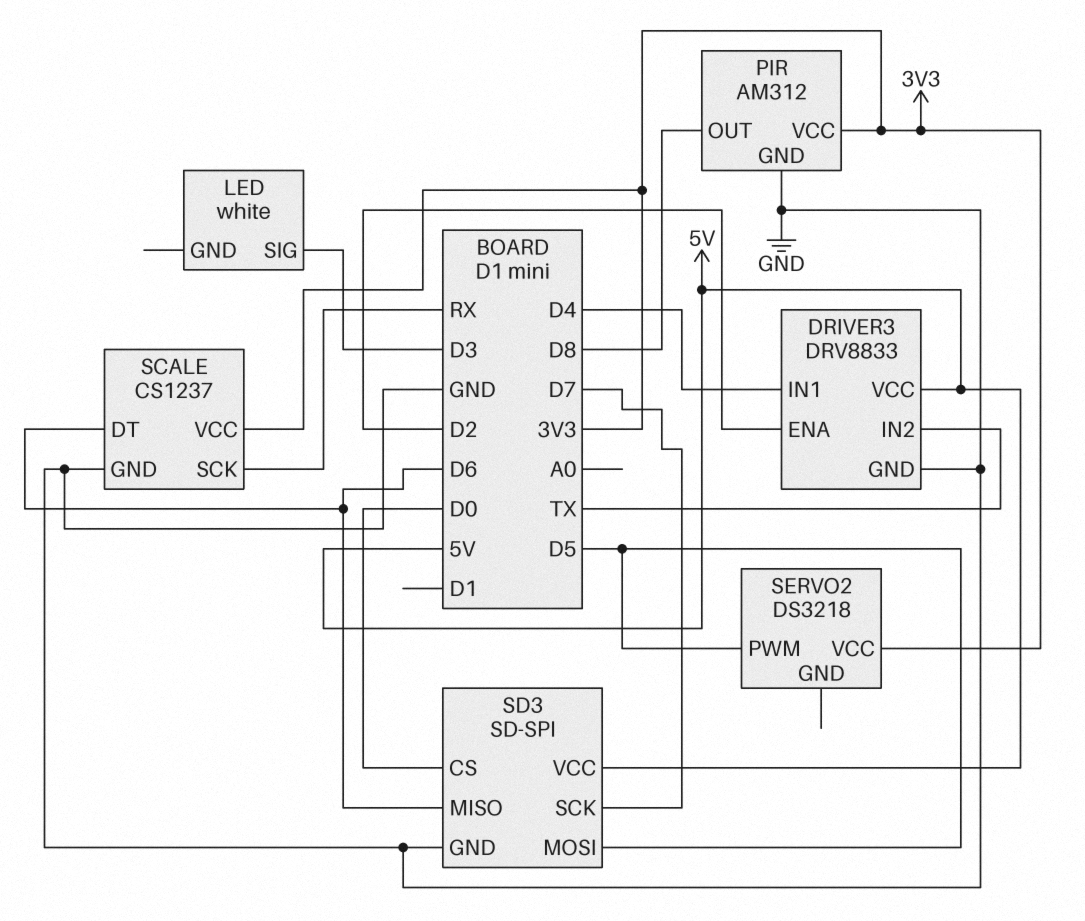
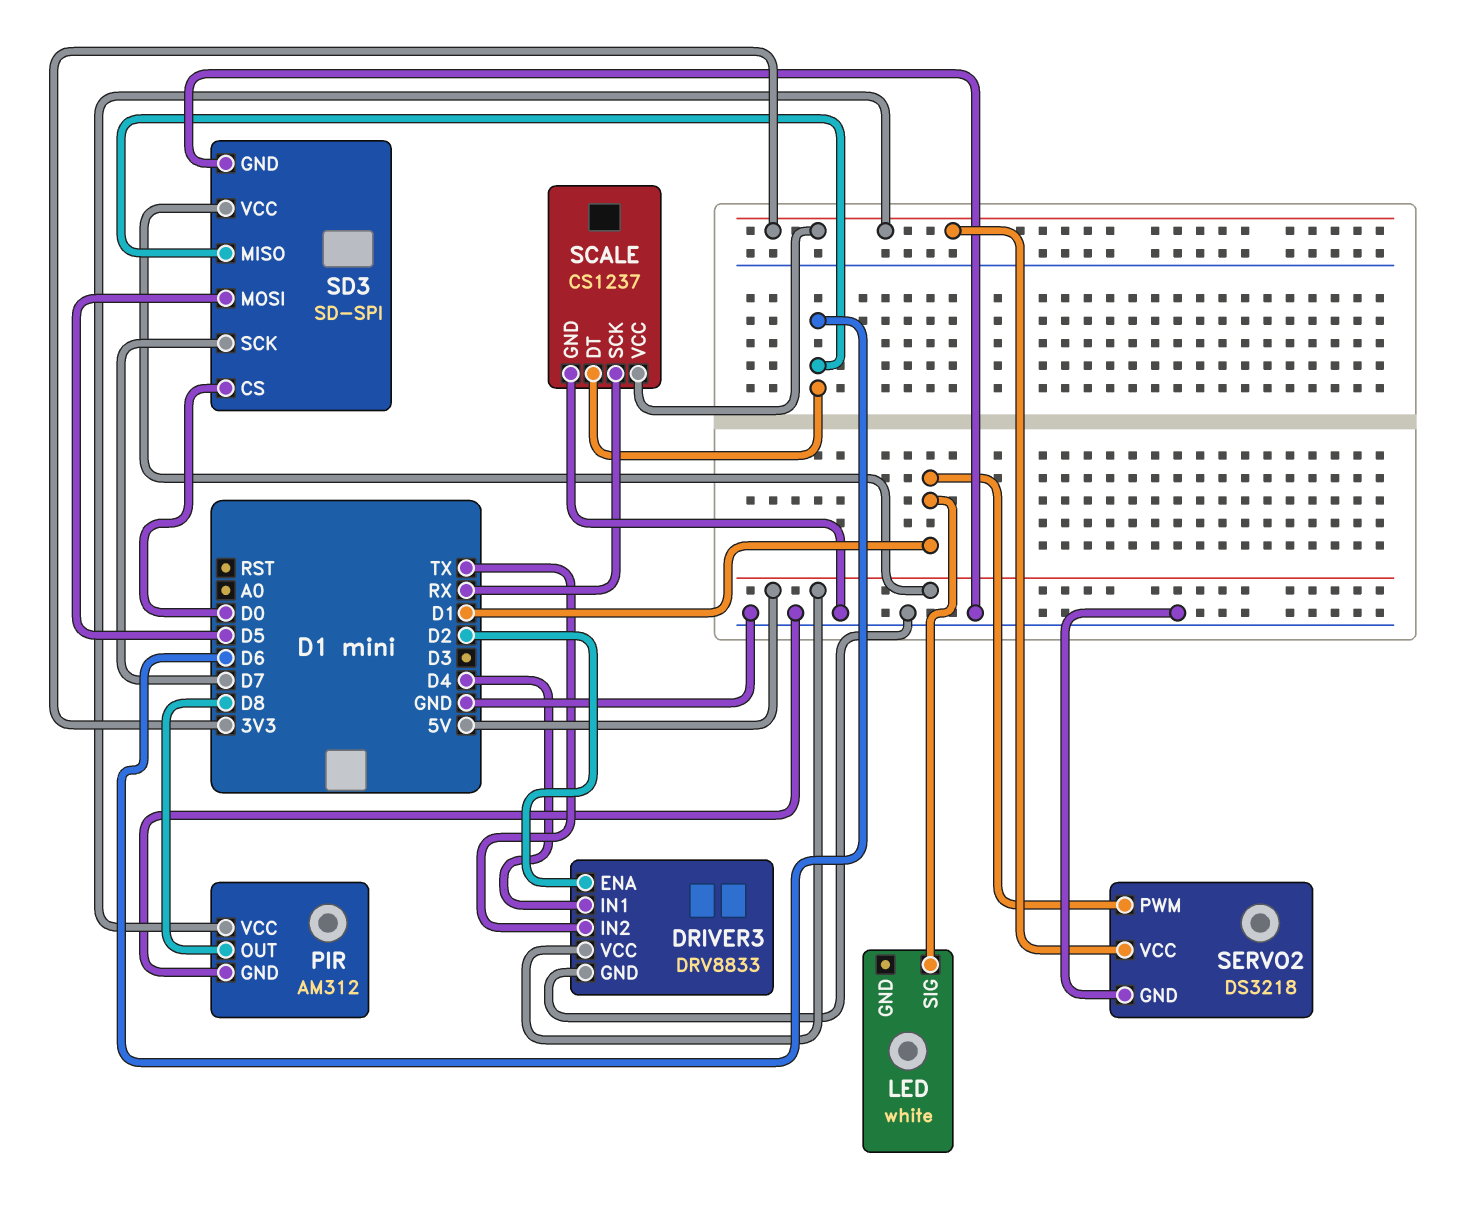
LED pin SIG: D3 -> D1
SERVO2 pin GND: none -> GND
SERVO2 pin PWM: D5 -> D1

